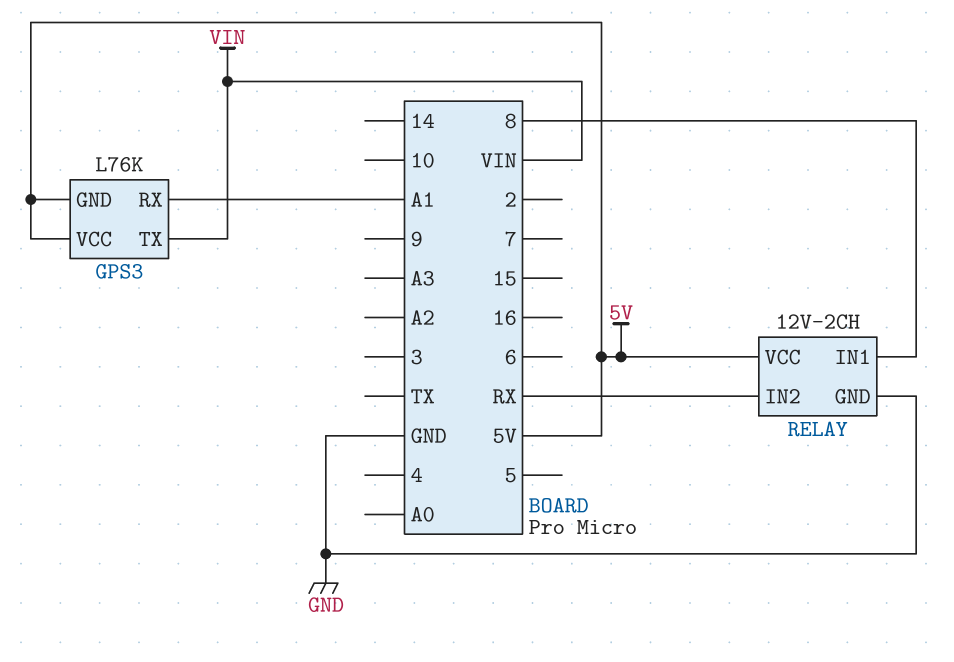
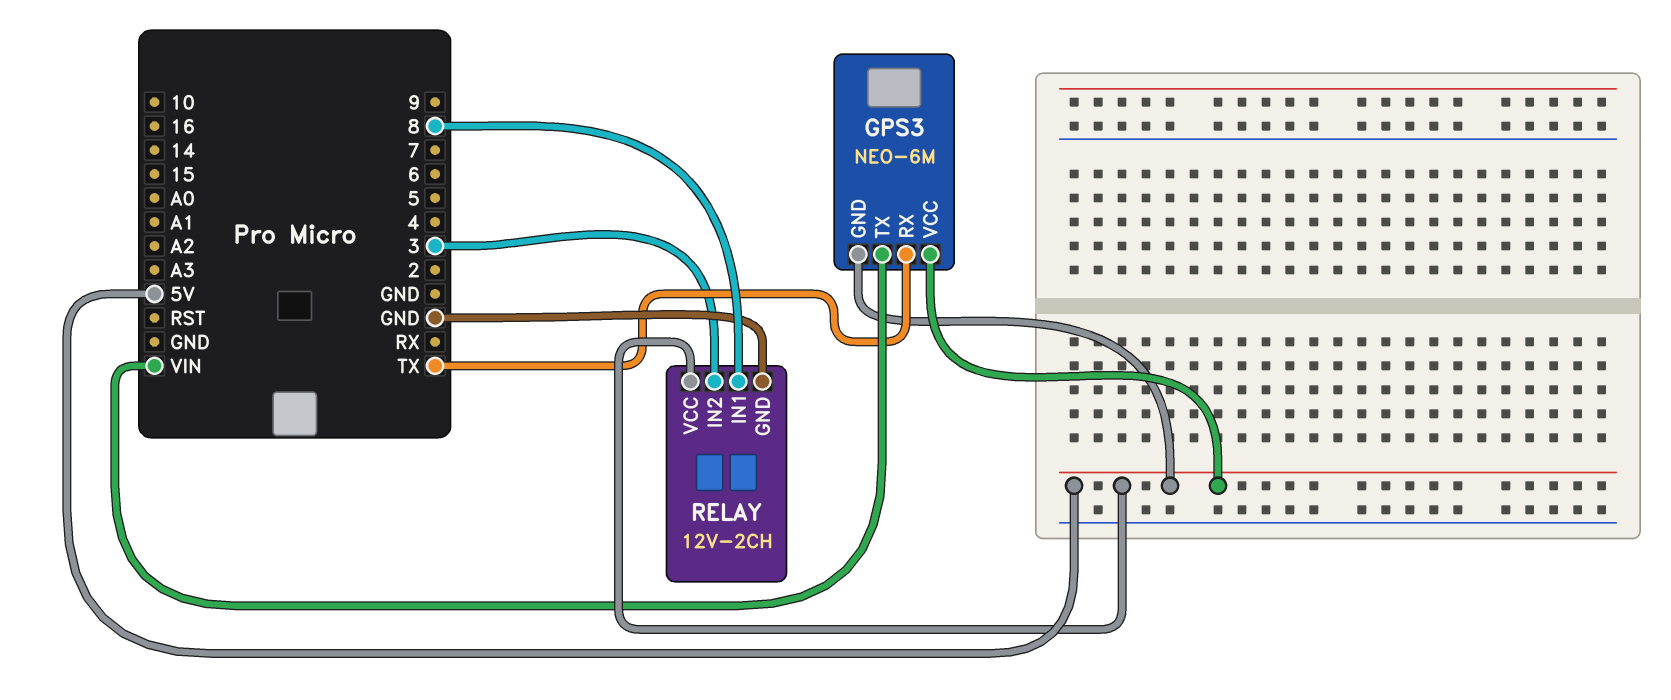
GPS3: L76K -> NEO-6M
GPS3 pin RX: A1 -> TX
RELAY pin IN2: RX -> 3

